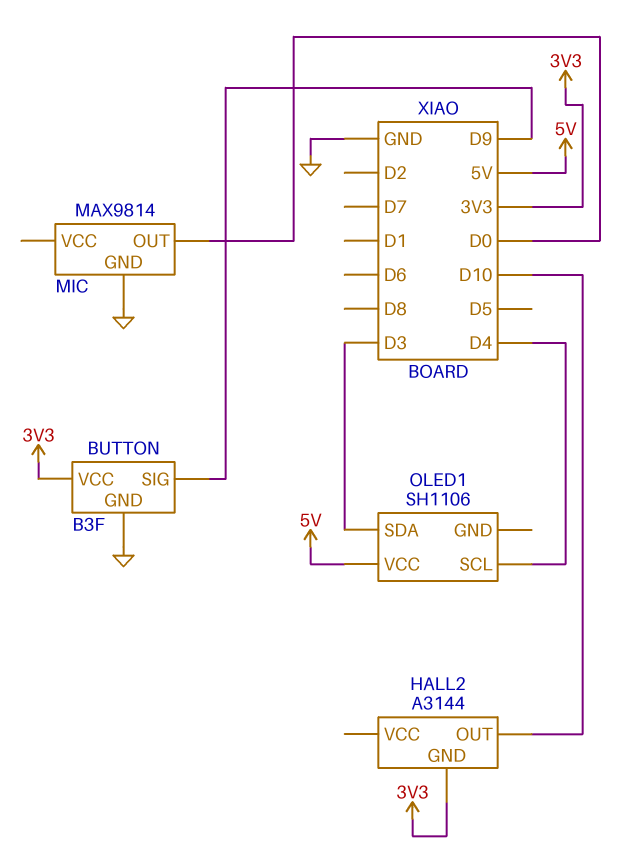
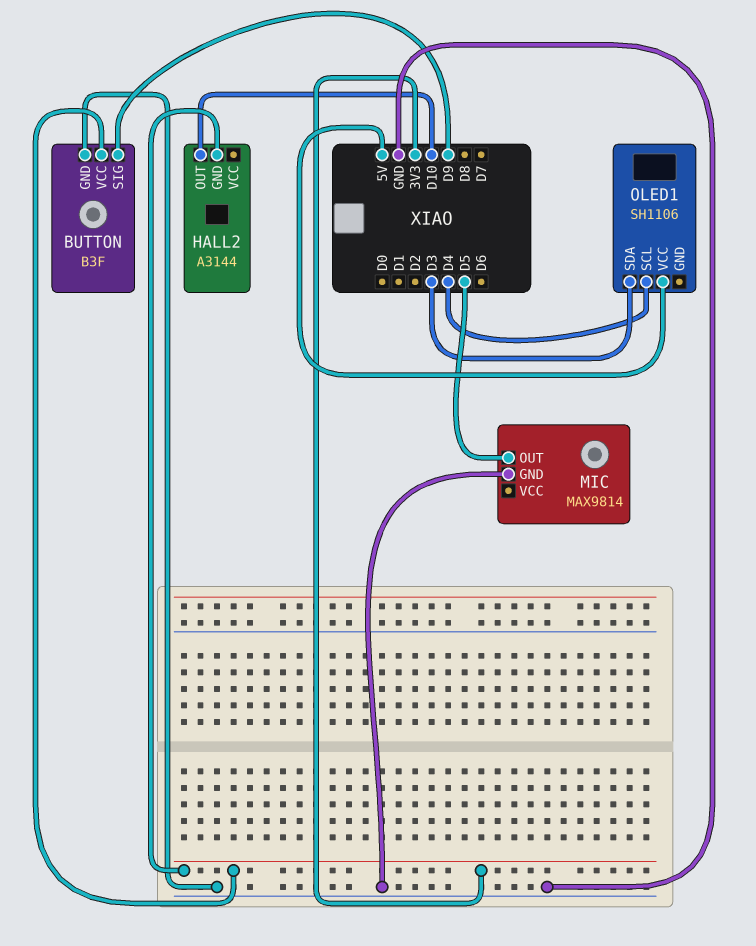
MIC pin OUT: D0 -> D5

